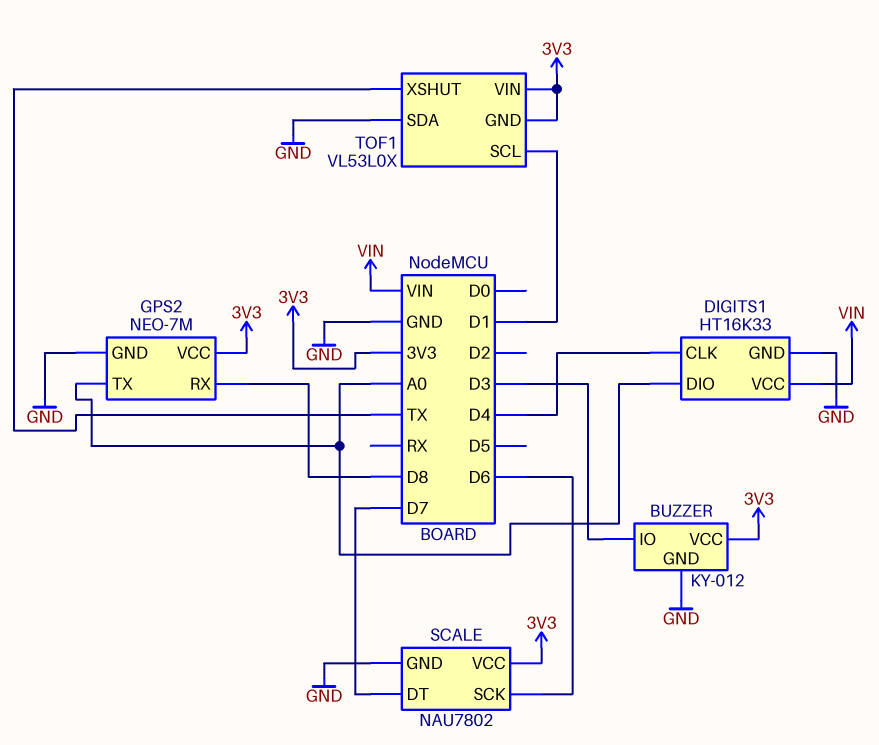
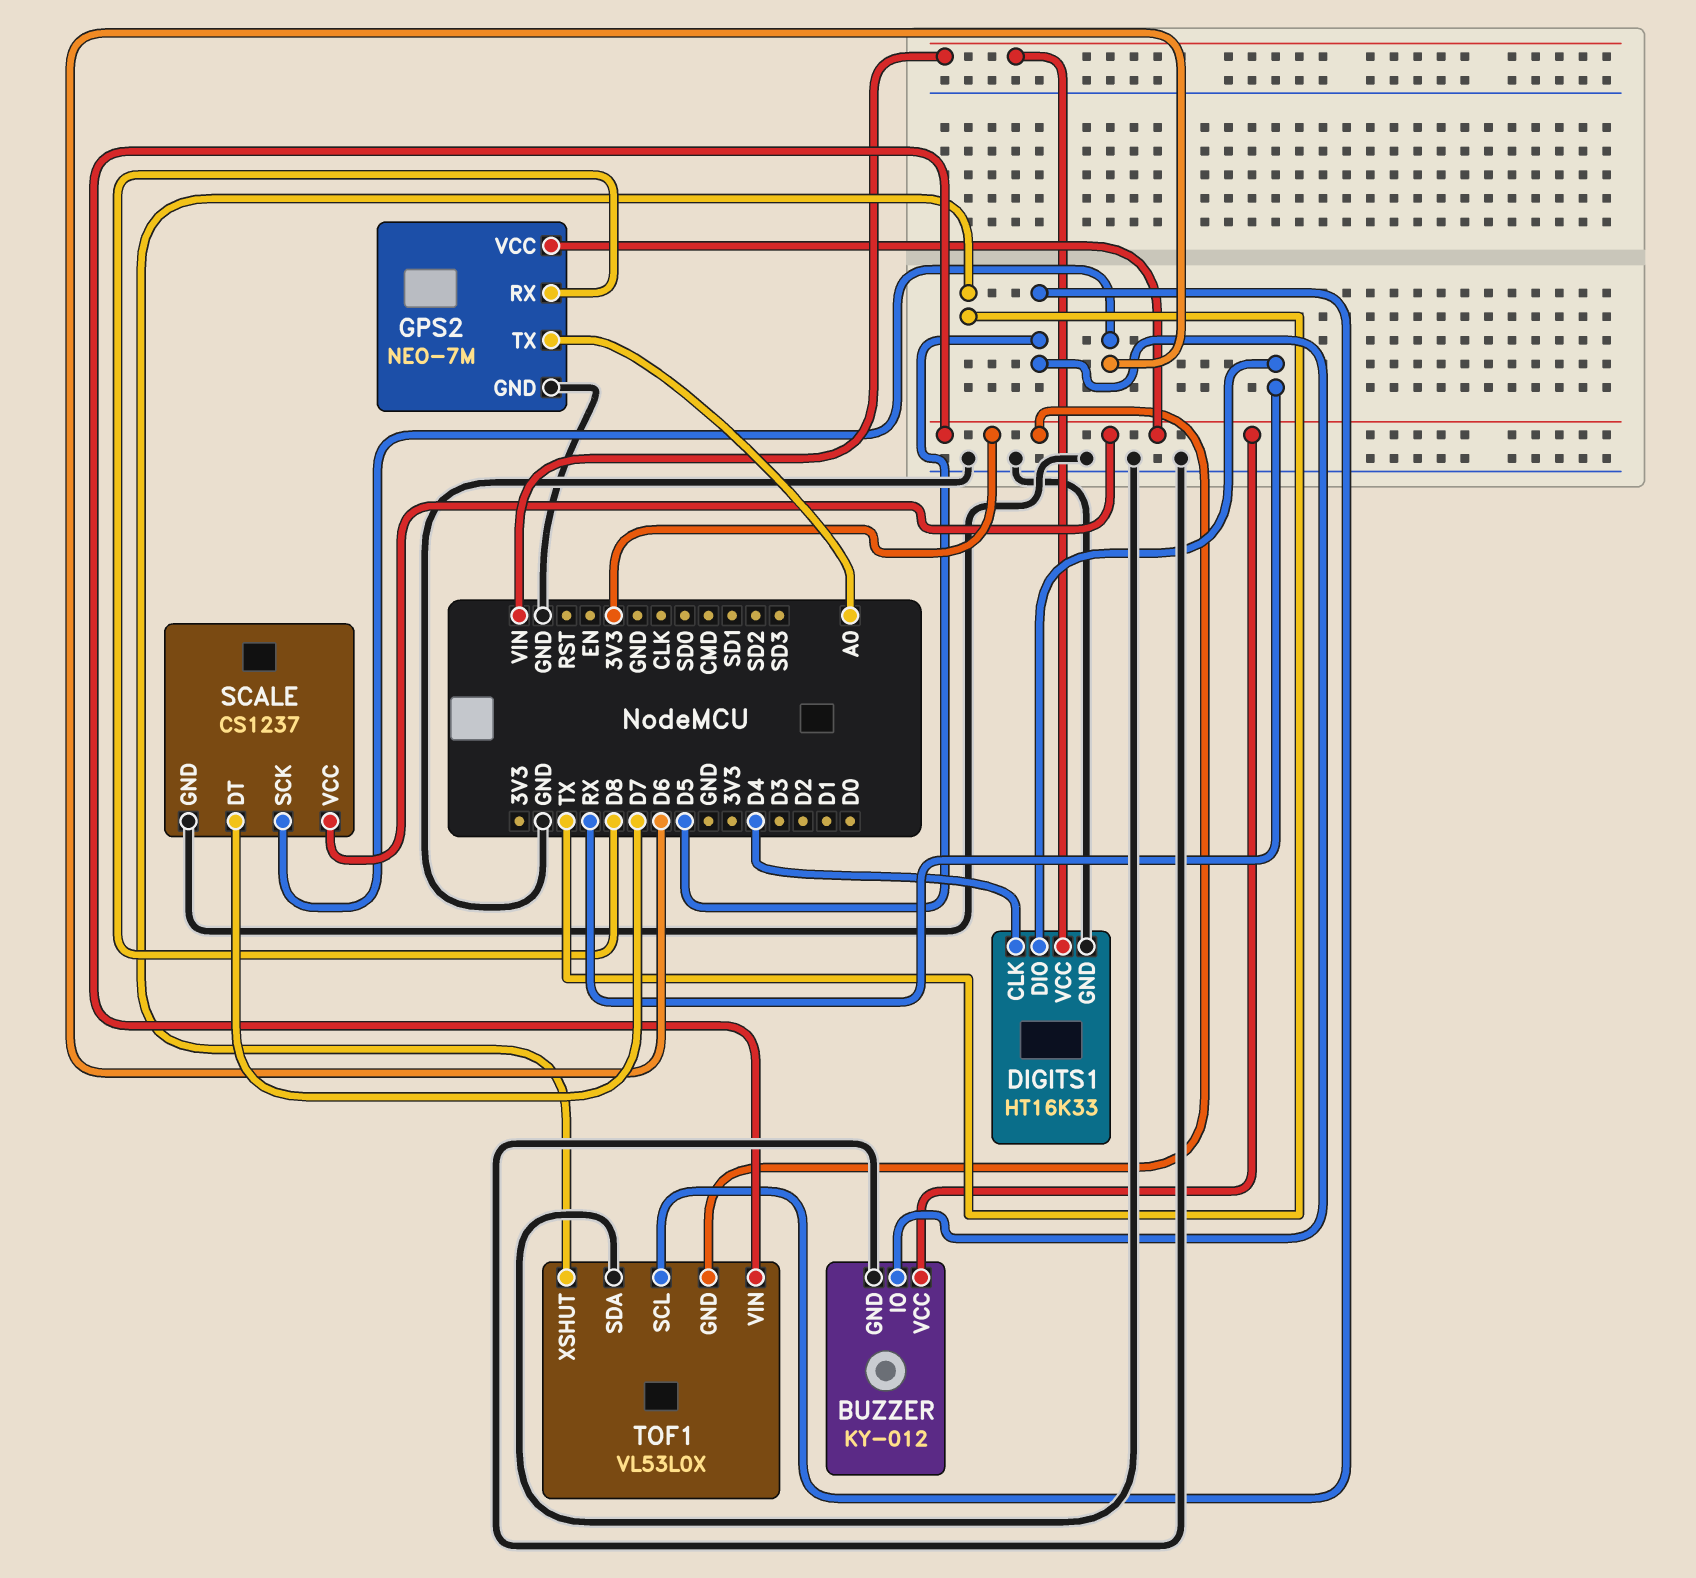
BUZZER pin IO: D3 -> D5
DIGITS1 pin DIO: A0 -> RX
SCALE: NAU7802 -> CS1237
TOF1 pin SCL: D1 -> D5

